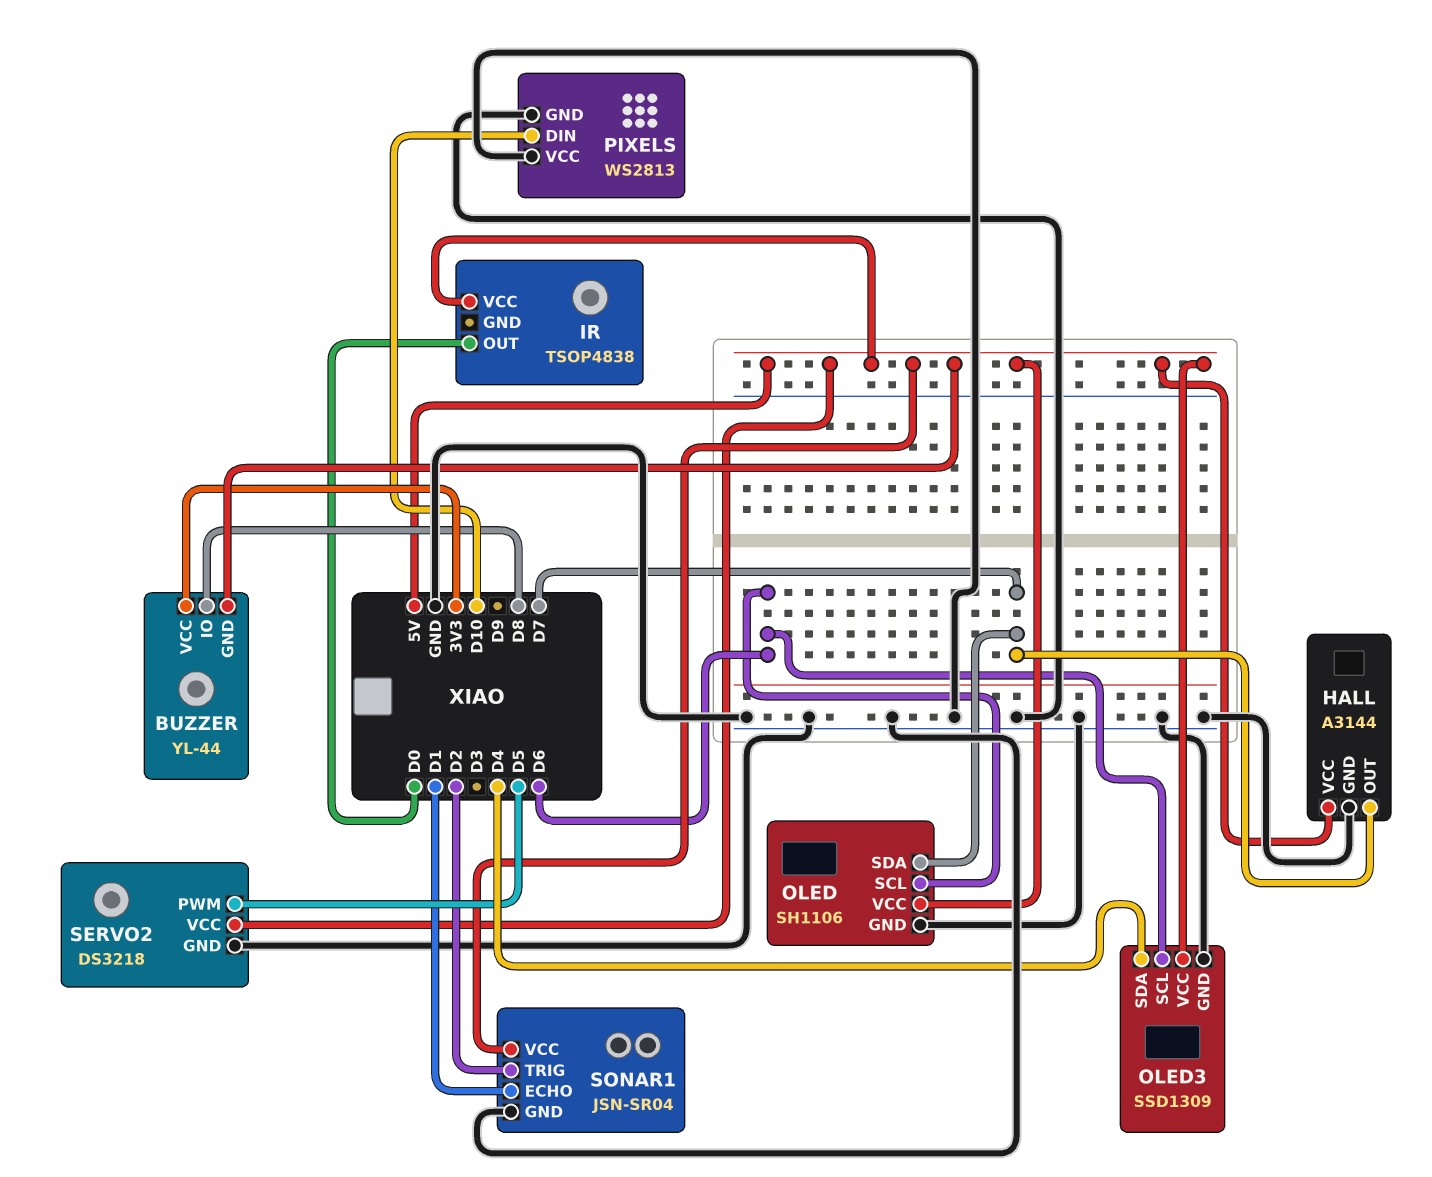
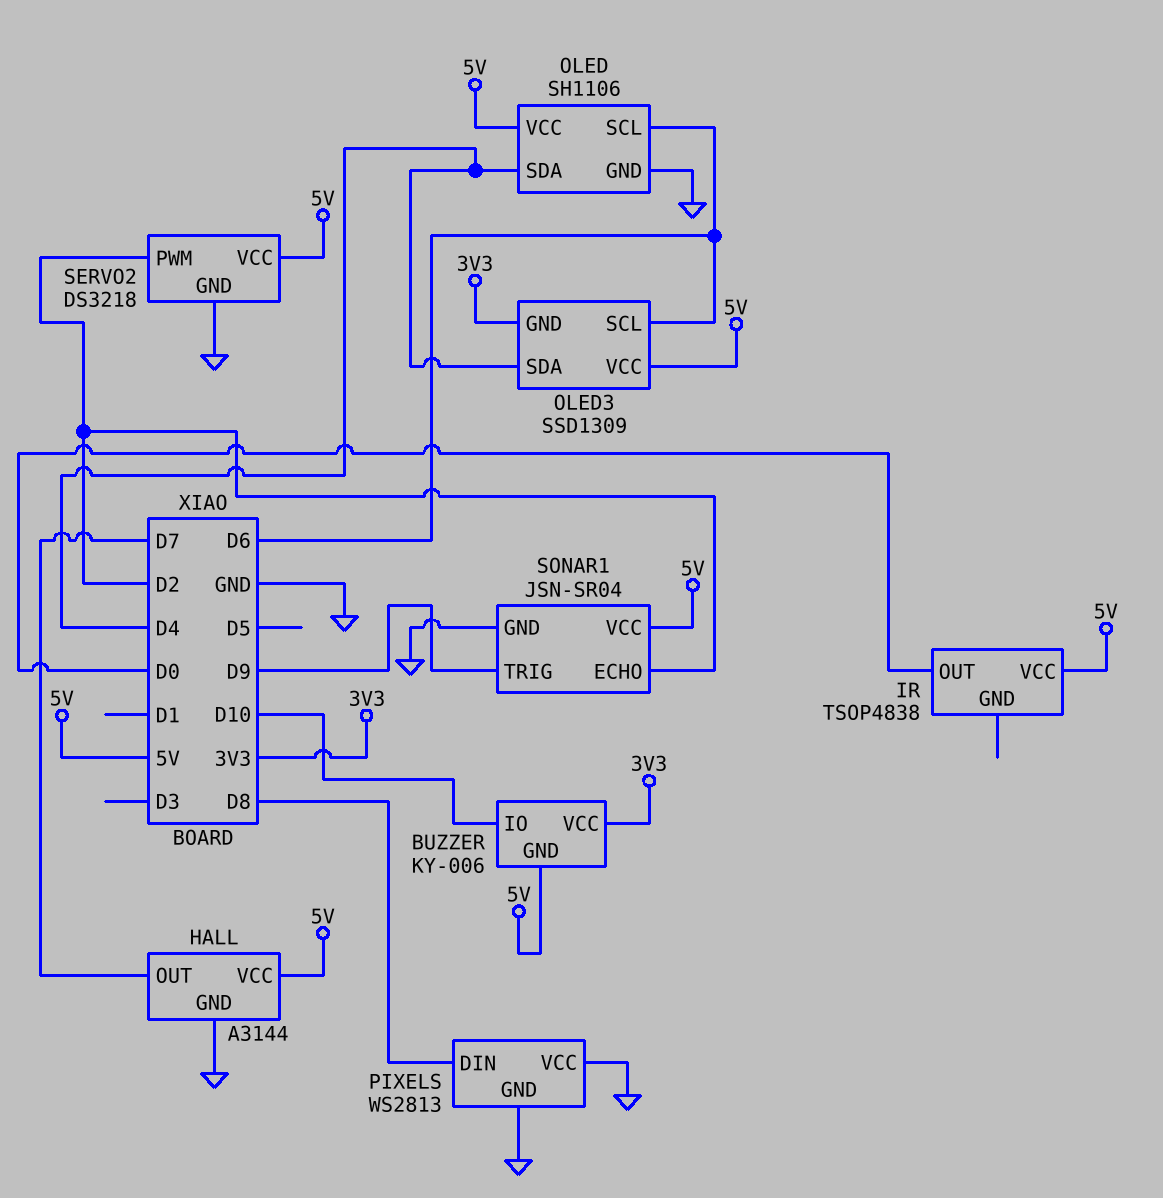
BUZZER: YL-44 -> KY-006
BUZZER pin IO: D8 -> D10
OLED pin SDA: D7 -> D4
OLED3 pin GND: GND -> 3V3
PIXELS pin DIN: D10 -> D8
SERVO2 pin PWM: D5 -> D2
SONAR1 pin ECHO: D1 -> D2
SONAR1 pin TRIG: D2 -> D9

